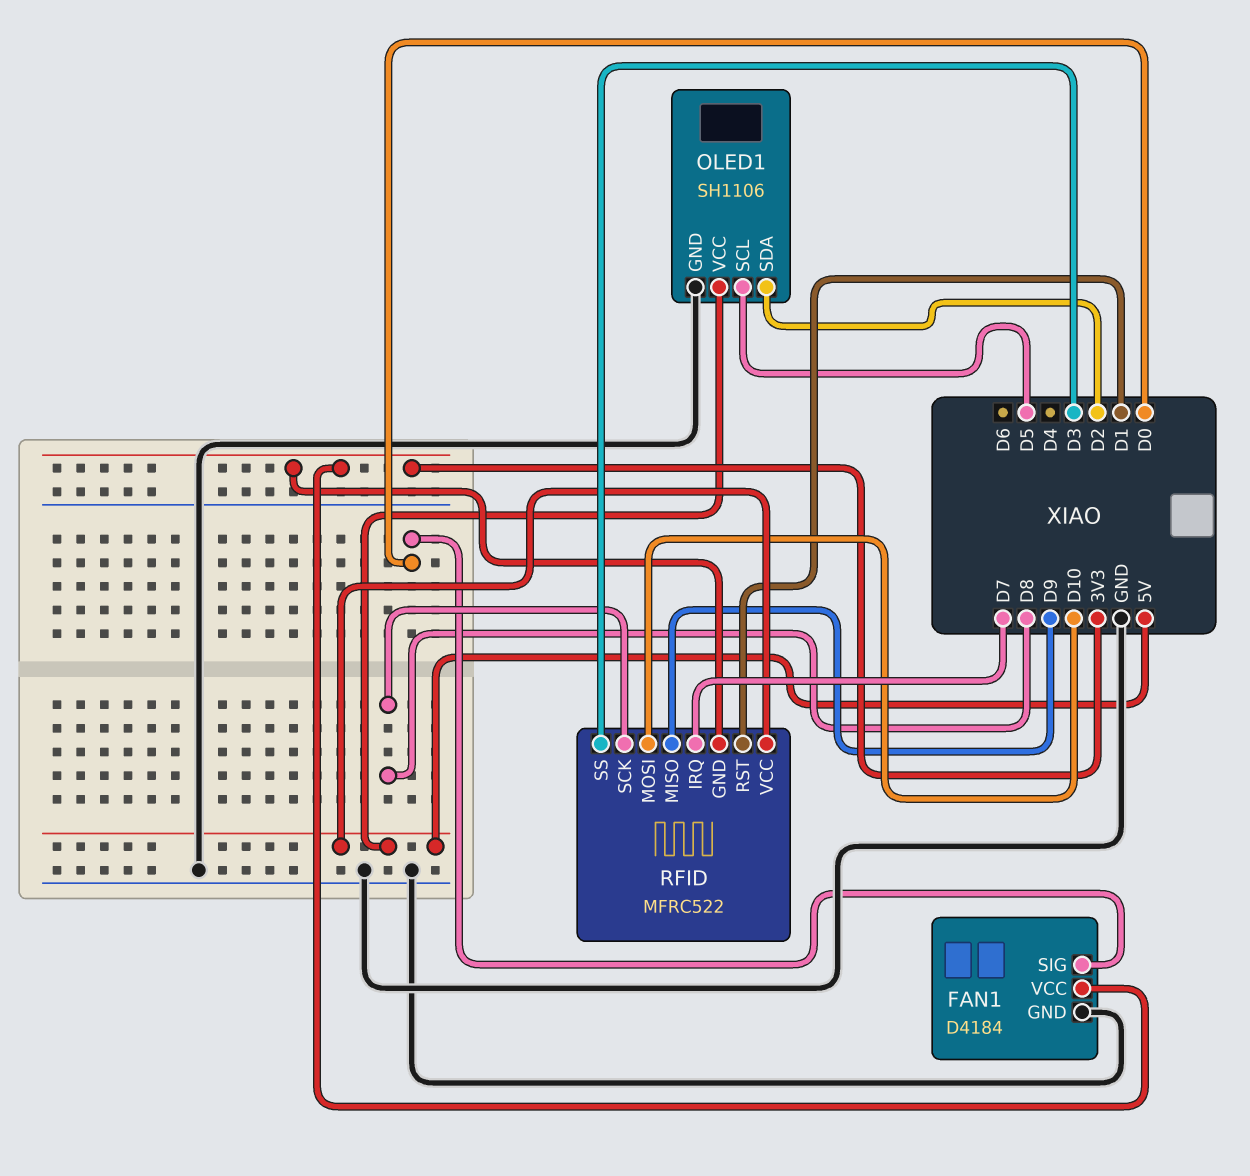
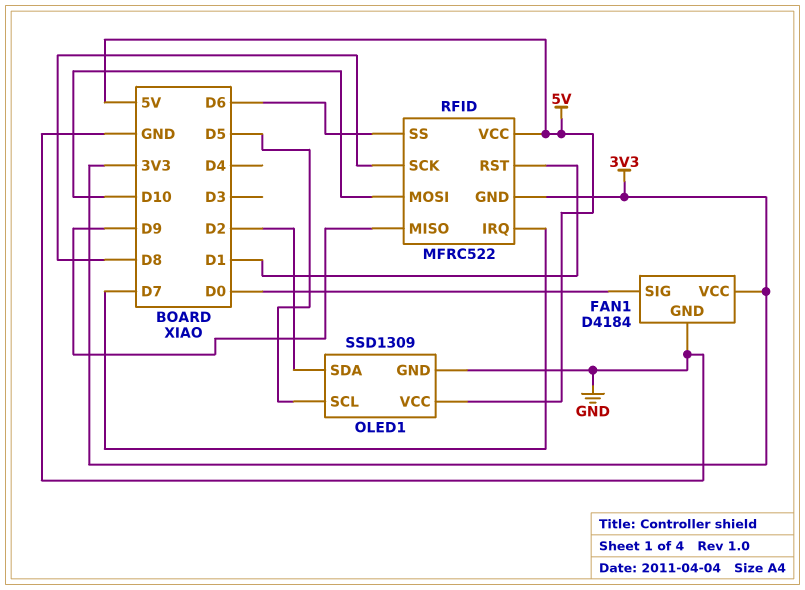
OLED1: SH1106 -> SSD1309
RFID pin SS: D3 -> D6

